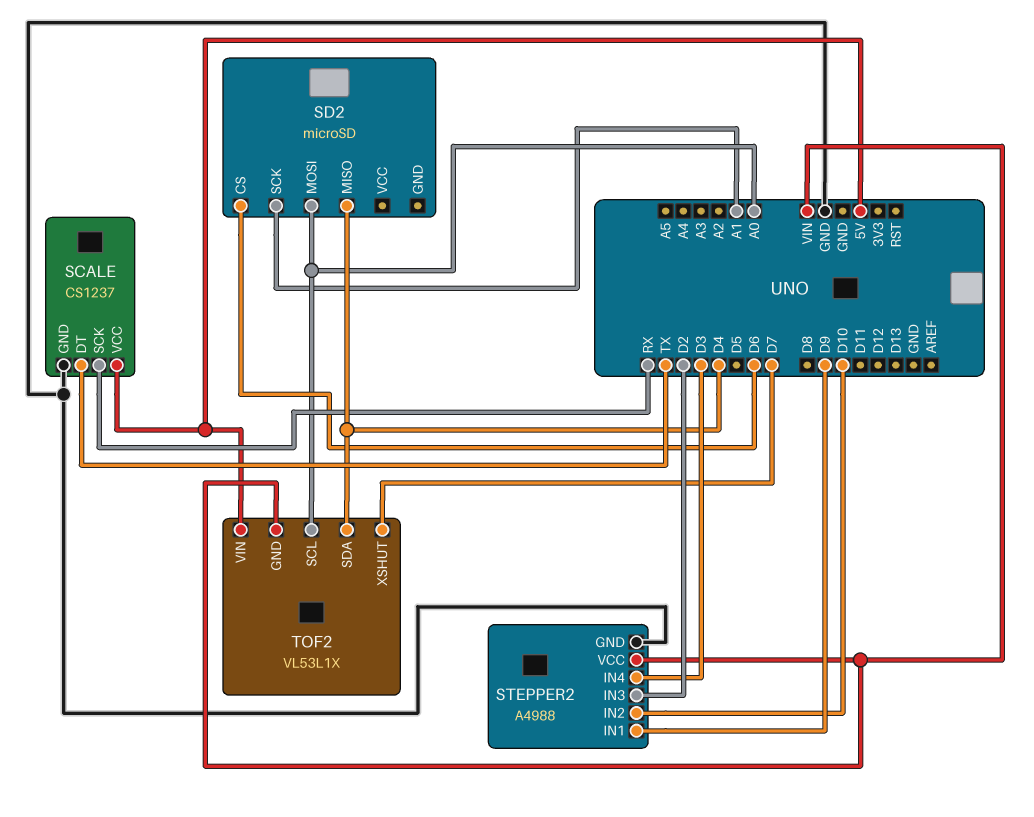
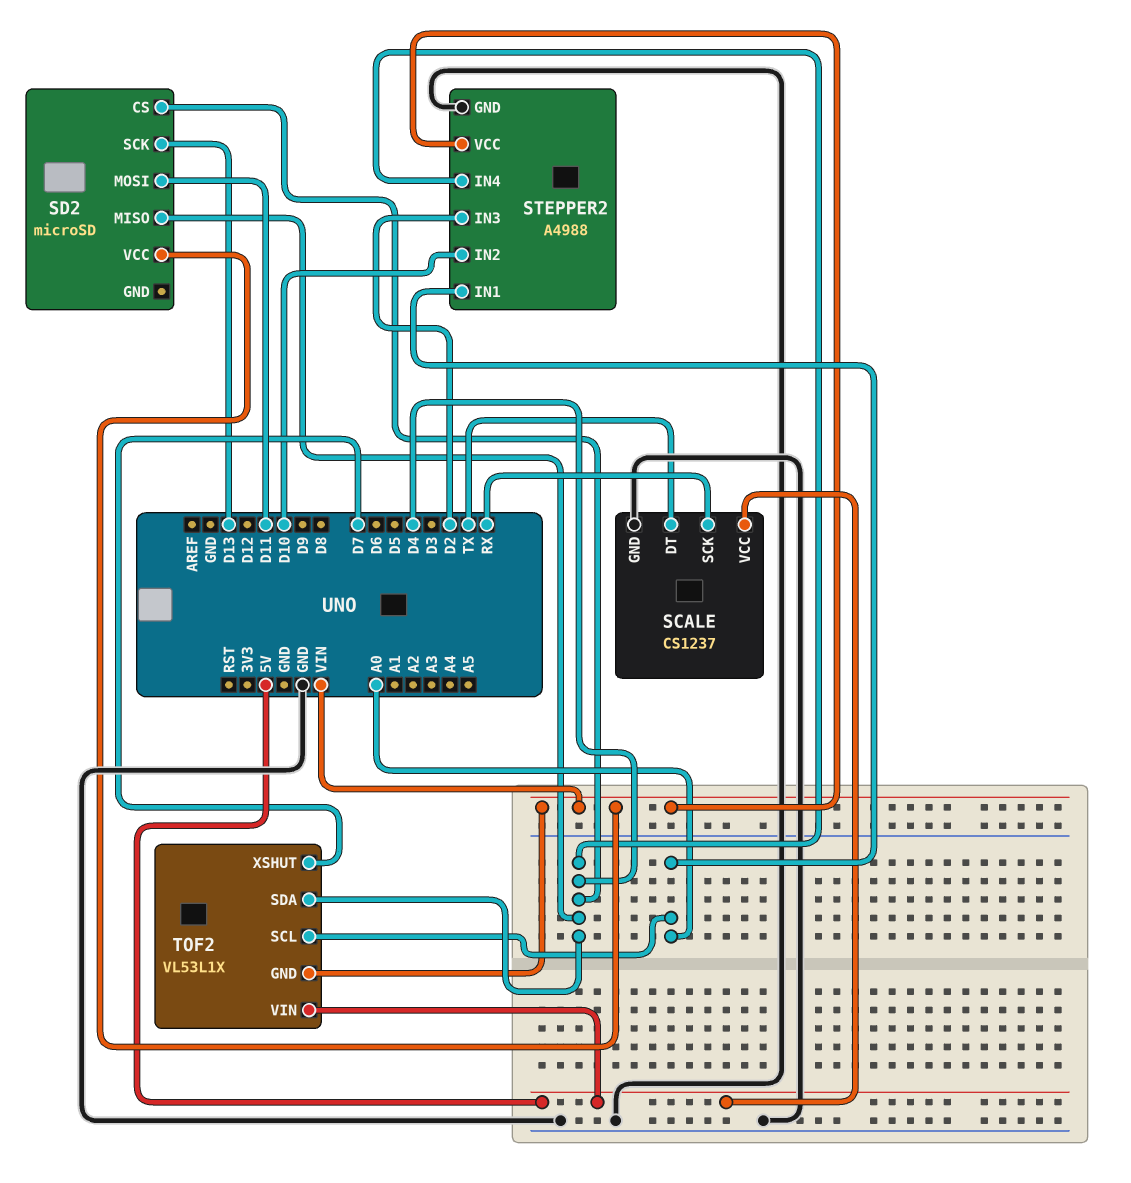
SD2 pin CS: D6 -> D4
SD2 pin MOSI: A0 -> D11
SD2 pin SCK: A1 -> D13
SD2 pin VCC: none -> VIN
STEPPER2 pin IN1: D9 -> A0
STEPPER2 pin IN4: D3 -> D4

